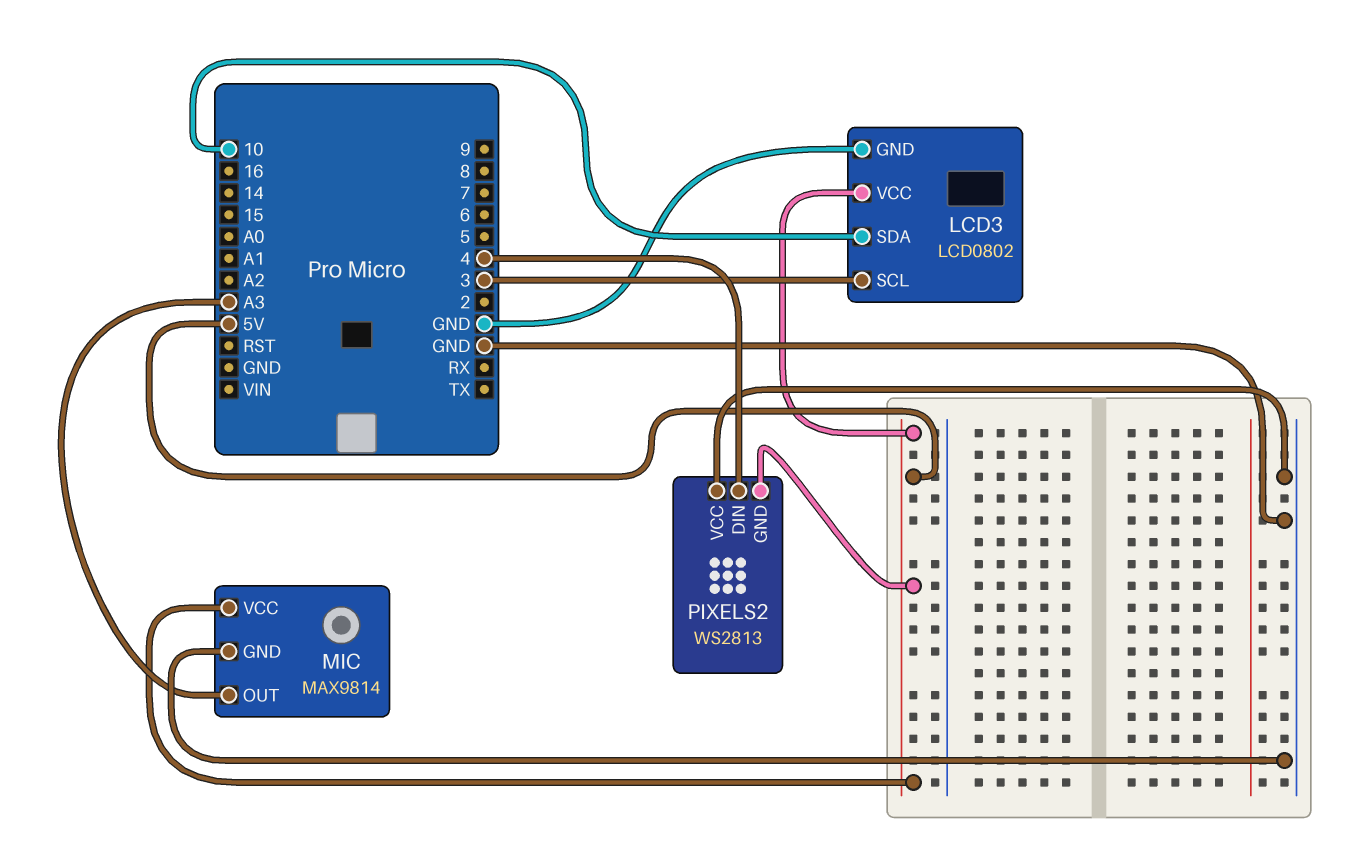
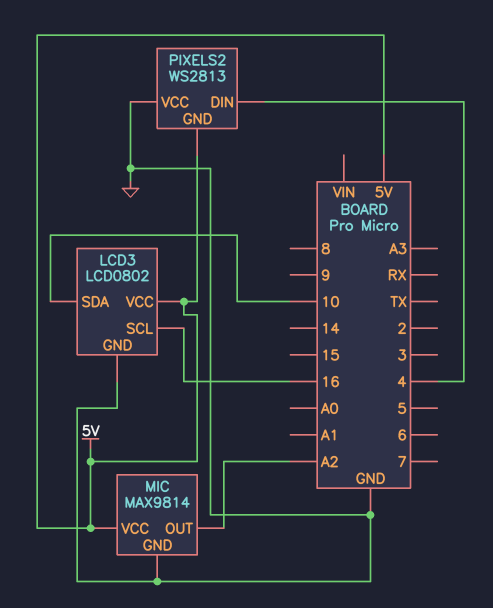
LCD3 pin SCL: 3 -> 16
MIC pin OUT: A3 -> A2

